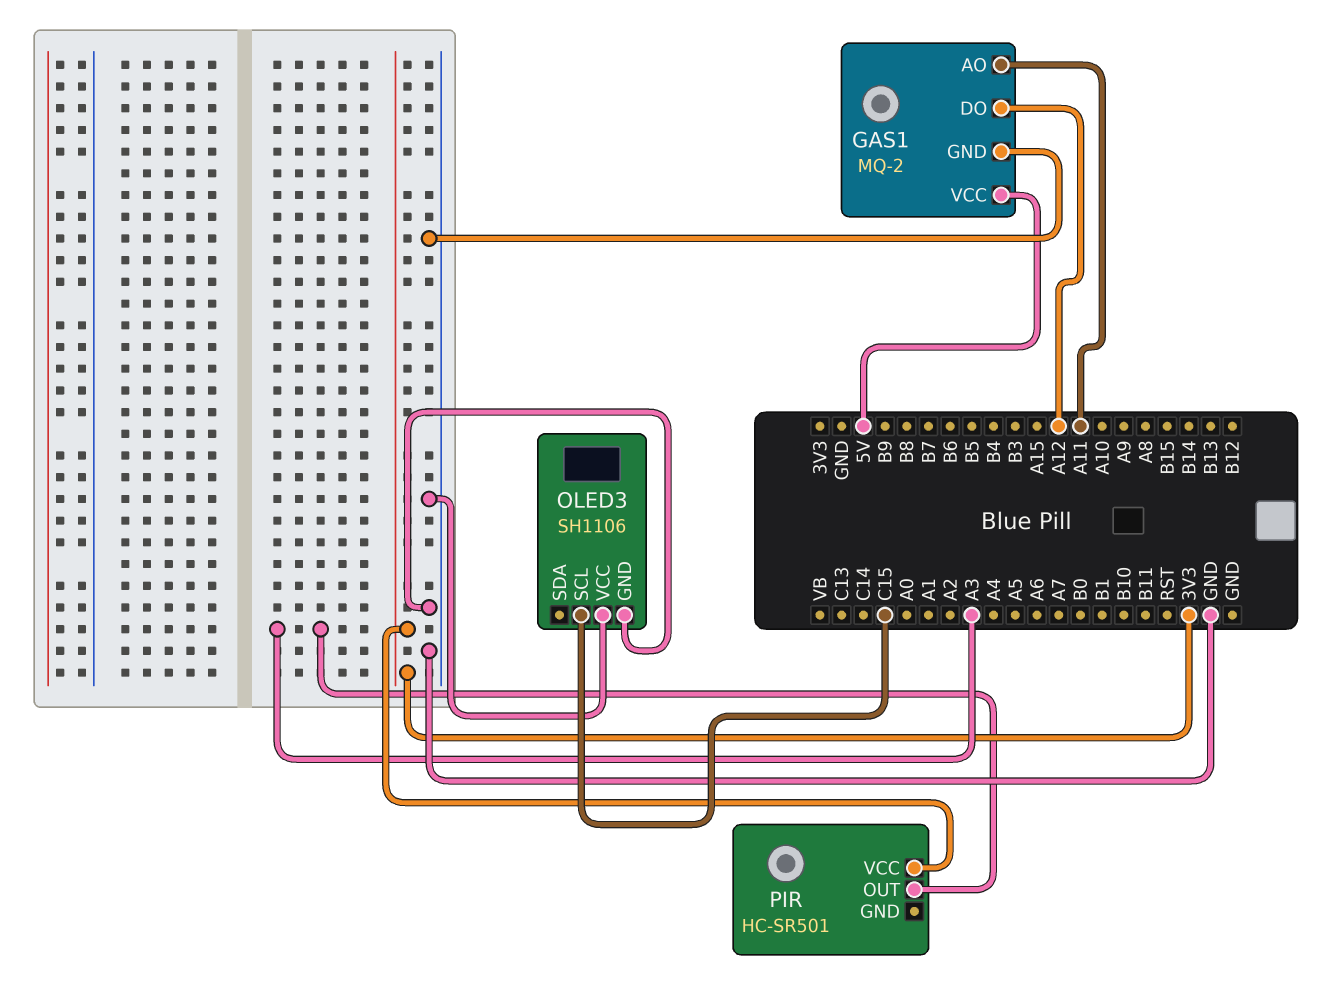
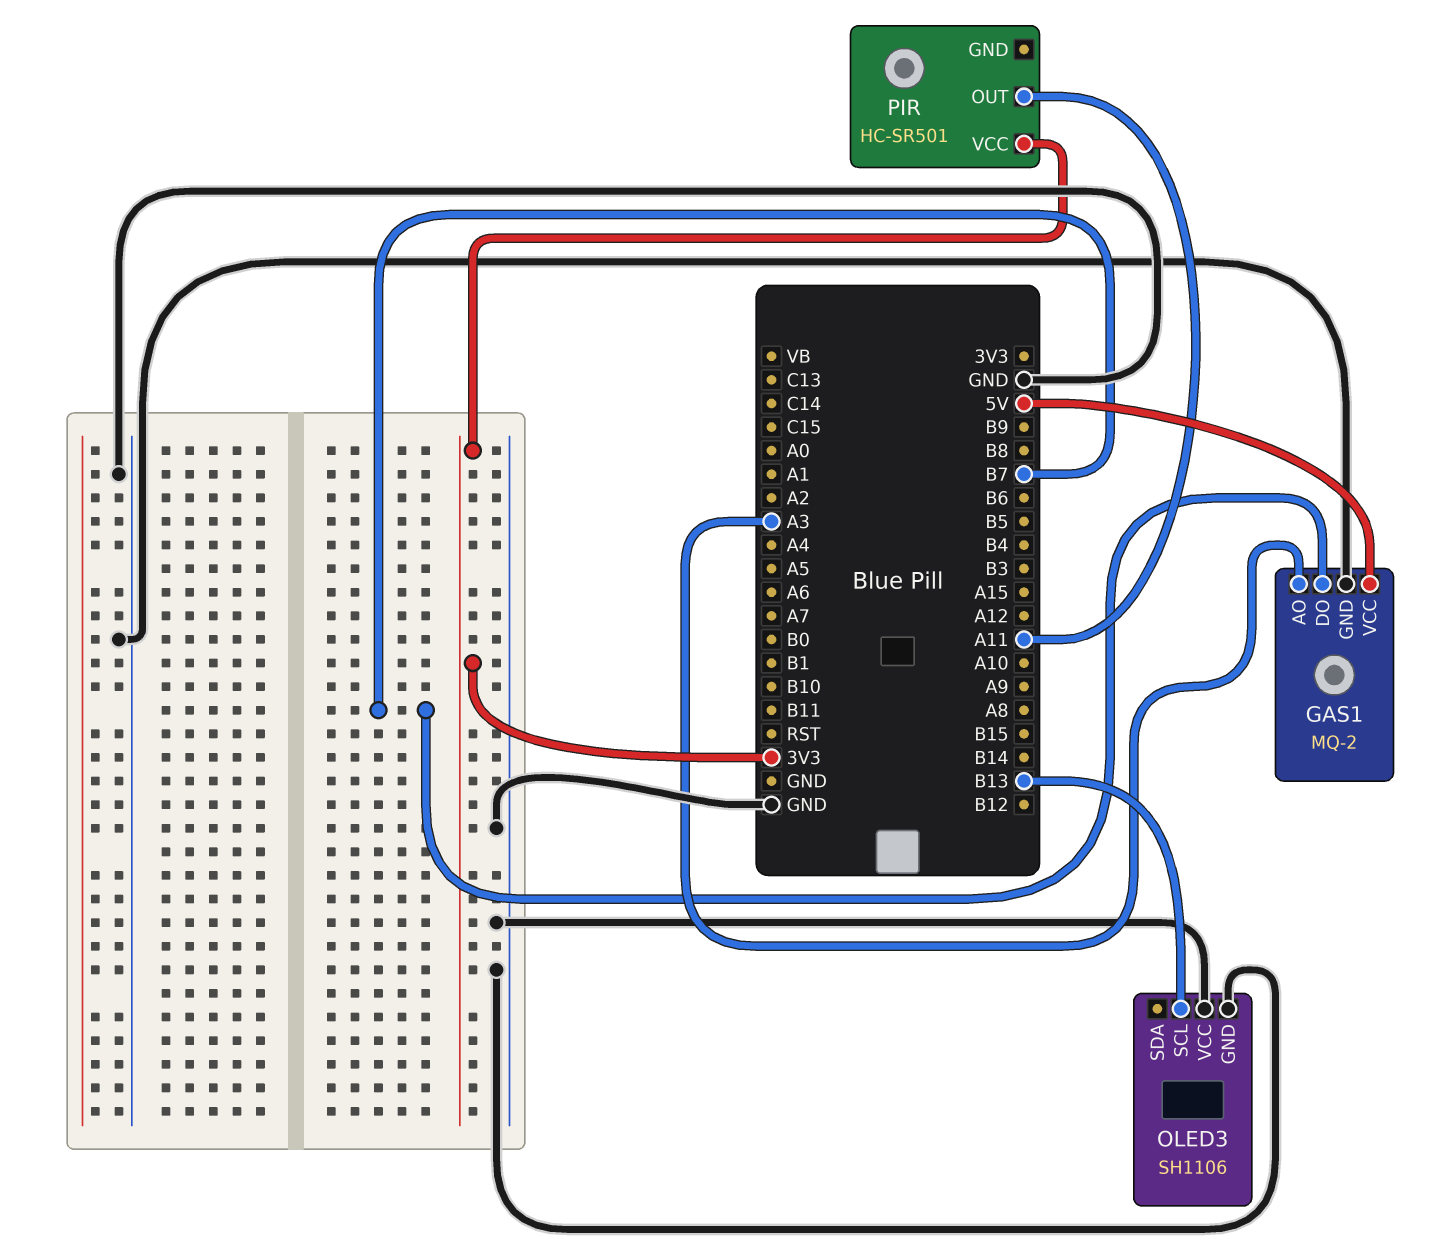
GAS1 pin AO: A11 -> A3
GAS1 pin DO: A12 -> B7
OLED3 pin SCL: C15 -> B13
PIR pin OUT: A3 -> A11

